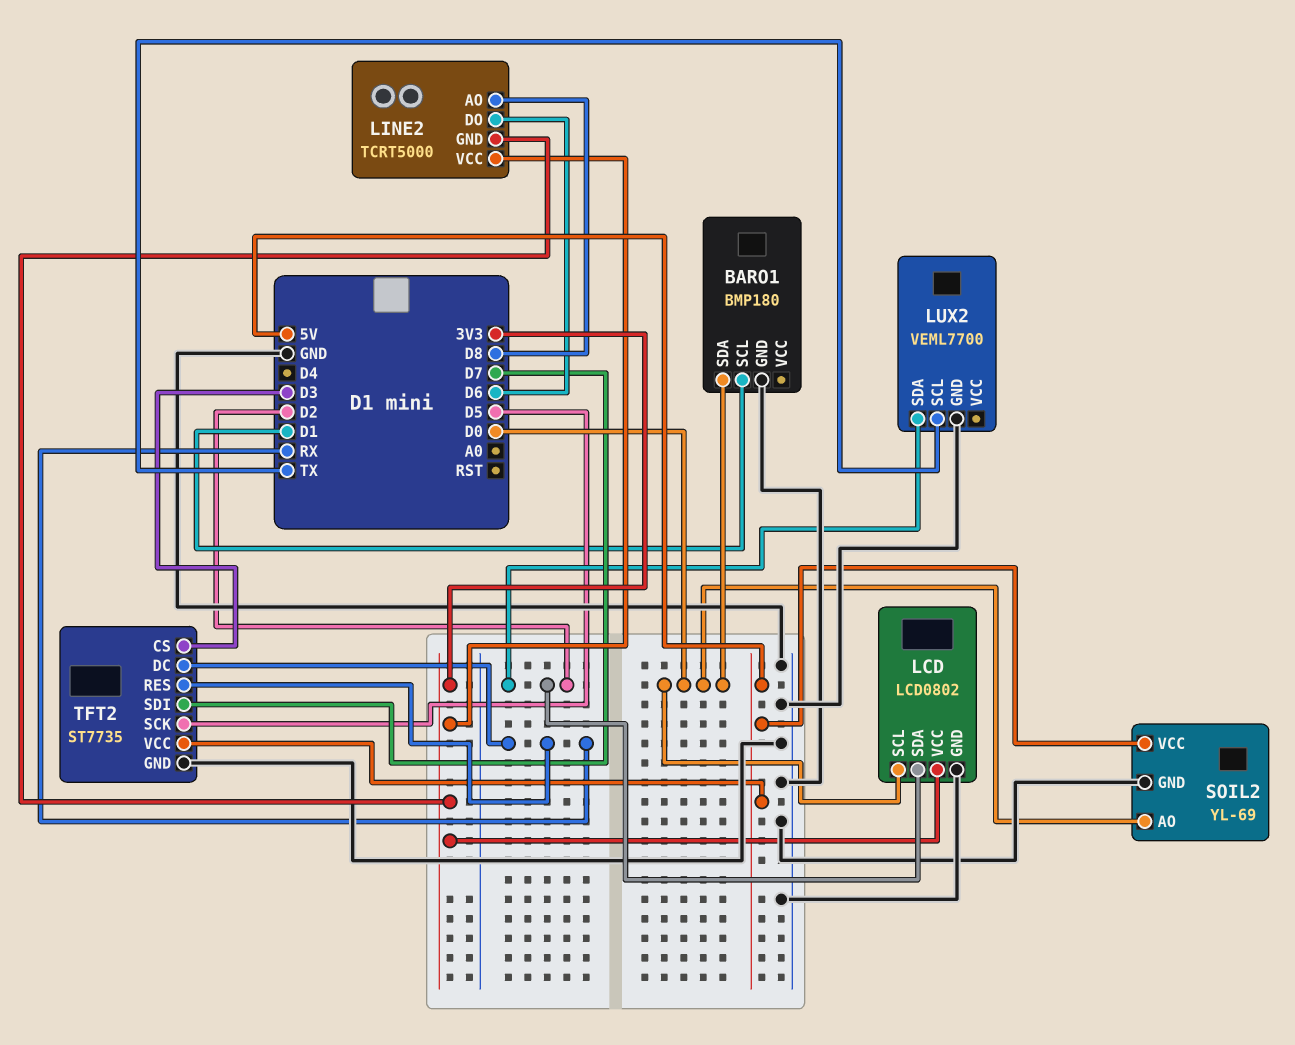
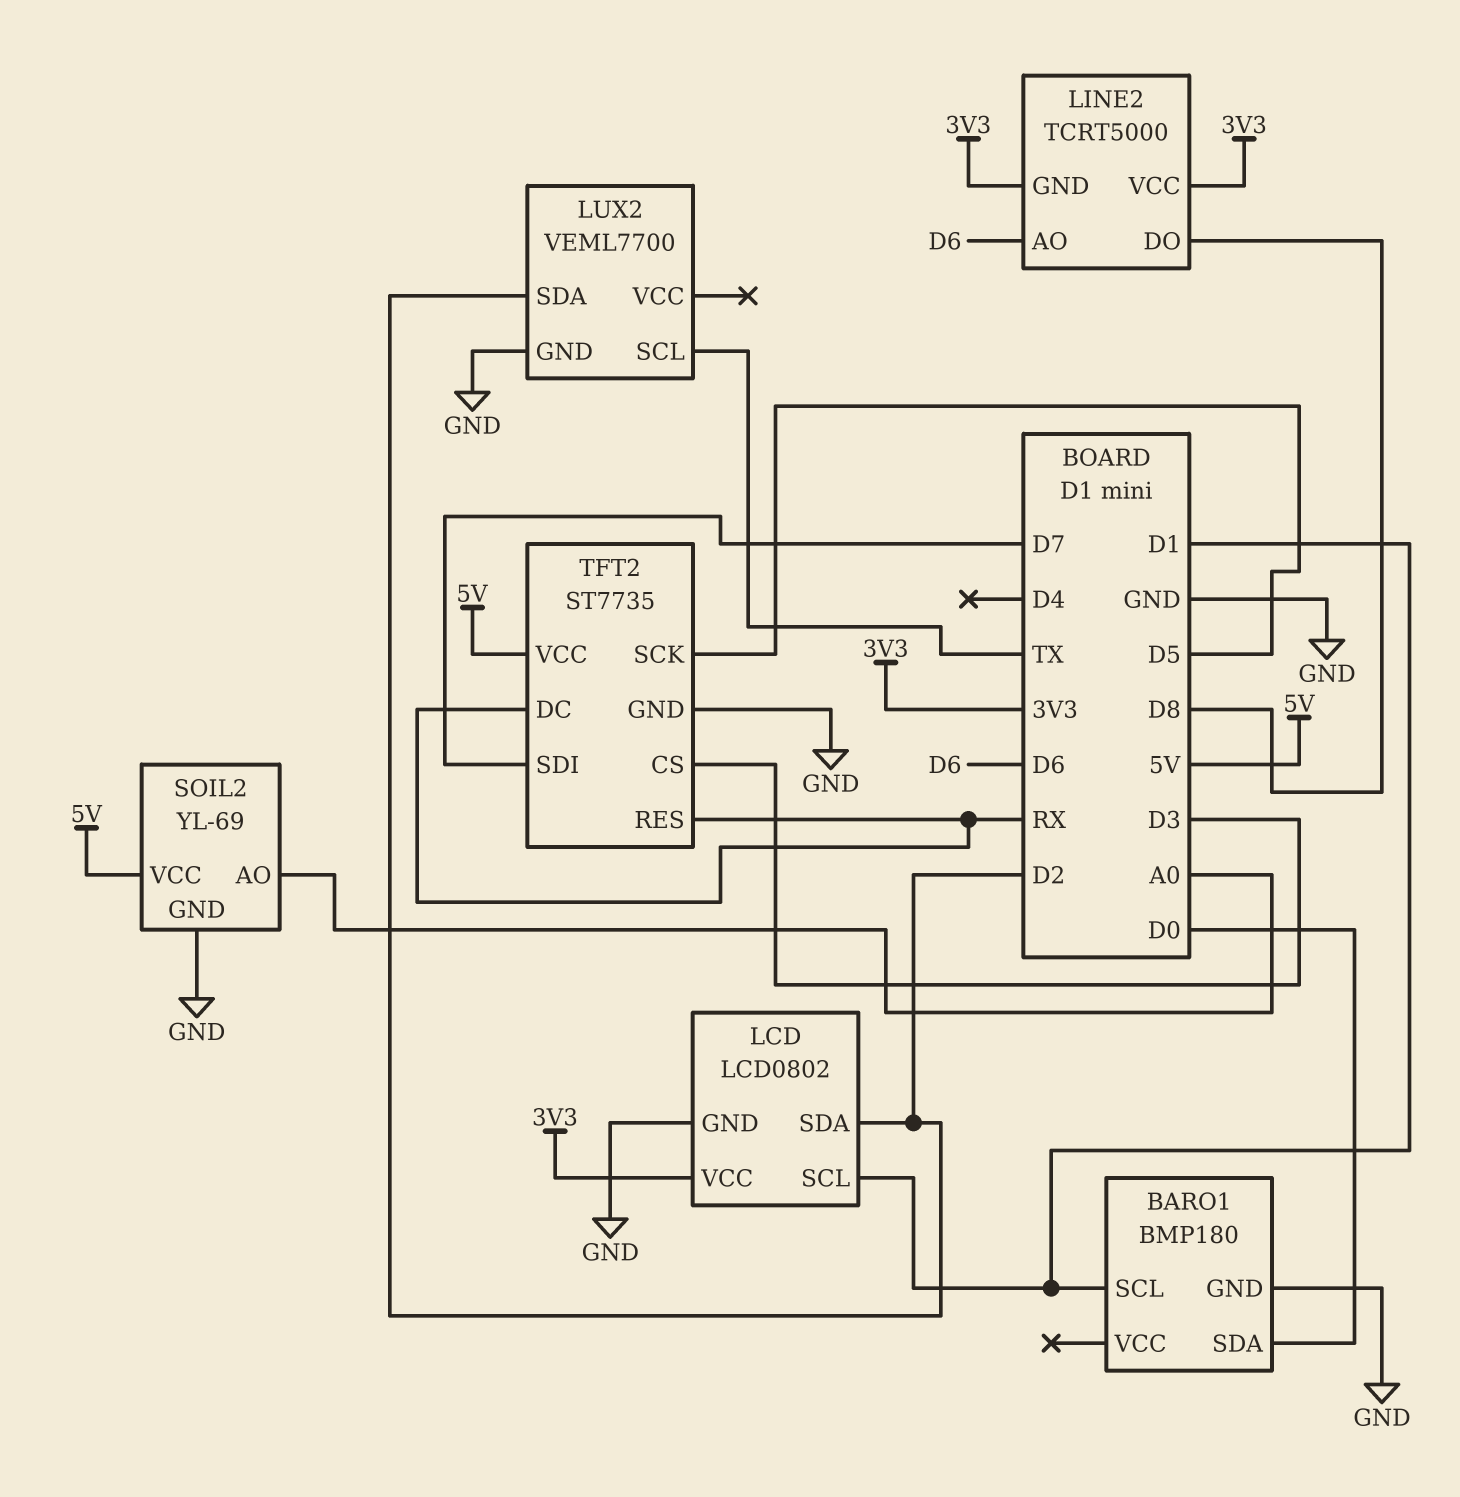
LCD pin SCL: D0 -> D1
LINE2 pin AO: D8 -> D6
LINE2 pin DO: D6 -> D8
SOIL2 pin AO: D0 -> A0

